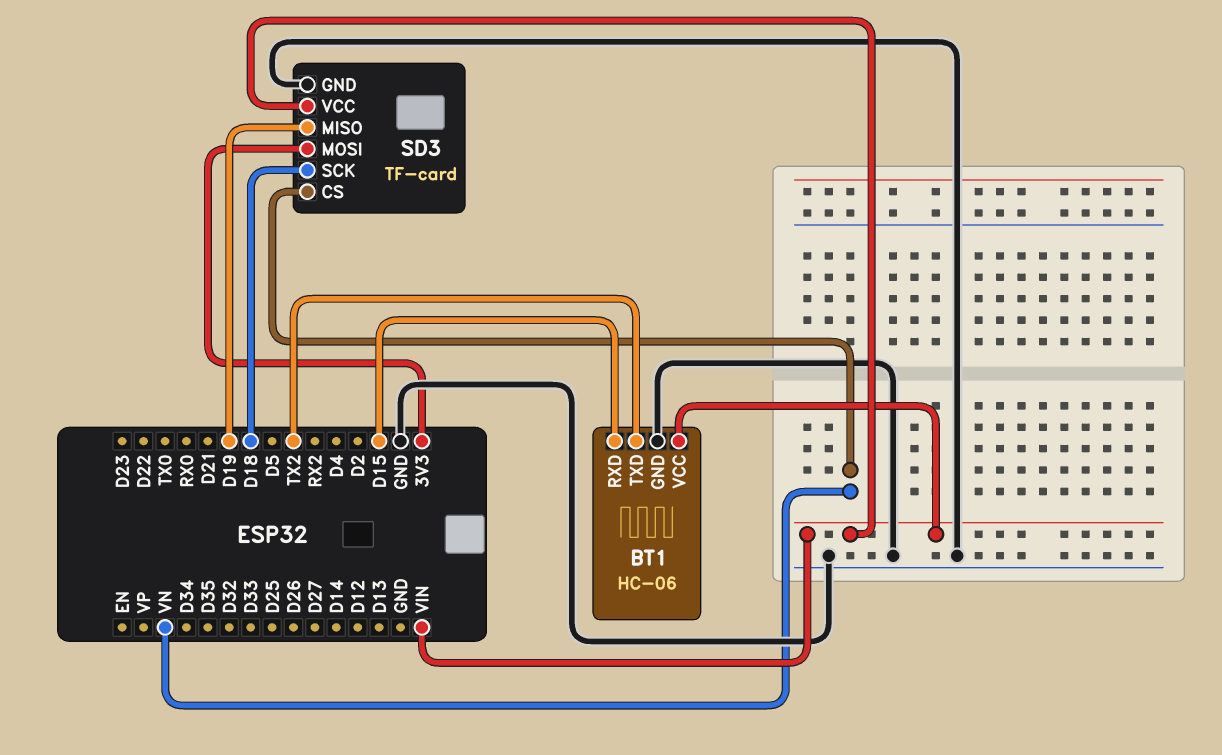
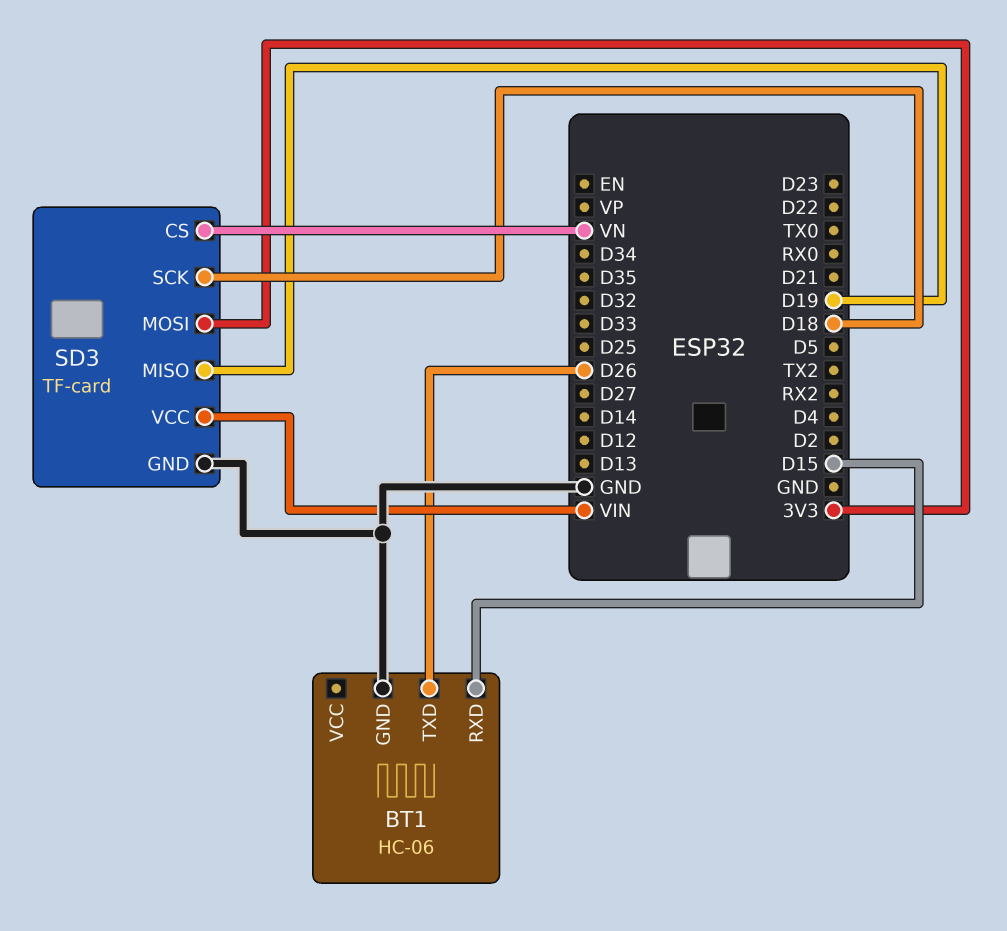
BT1 pin TXD: TX2 -> D26
BT1 pin VCC: VIN -> none

